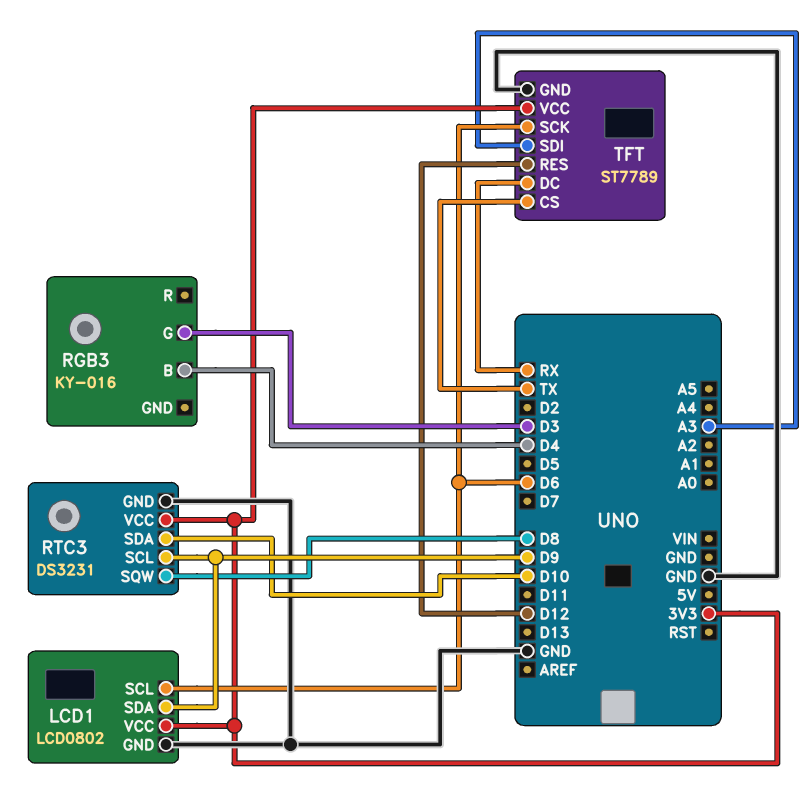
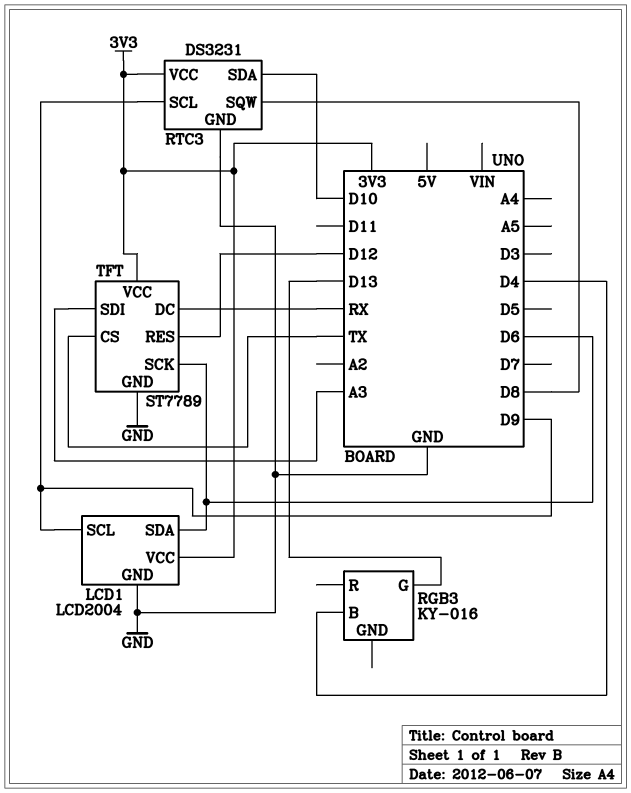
LCD1: LCD0802 -> LCD2004
LCD1 pin SCL: D6 -> D9
LCD1 pin SDA: D9 -> D6
RGB3 pin G: D3 -> D13

